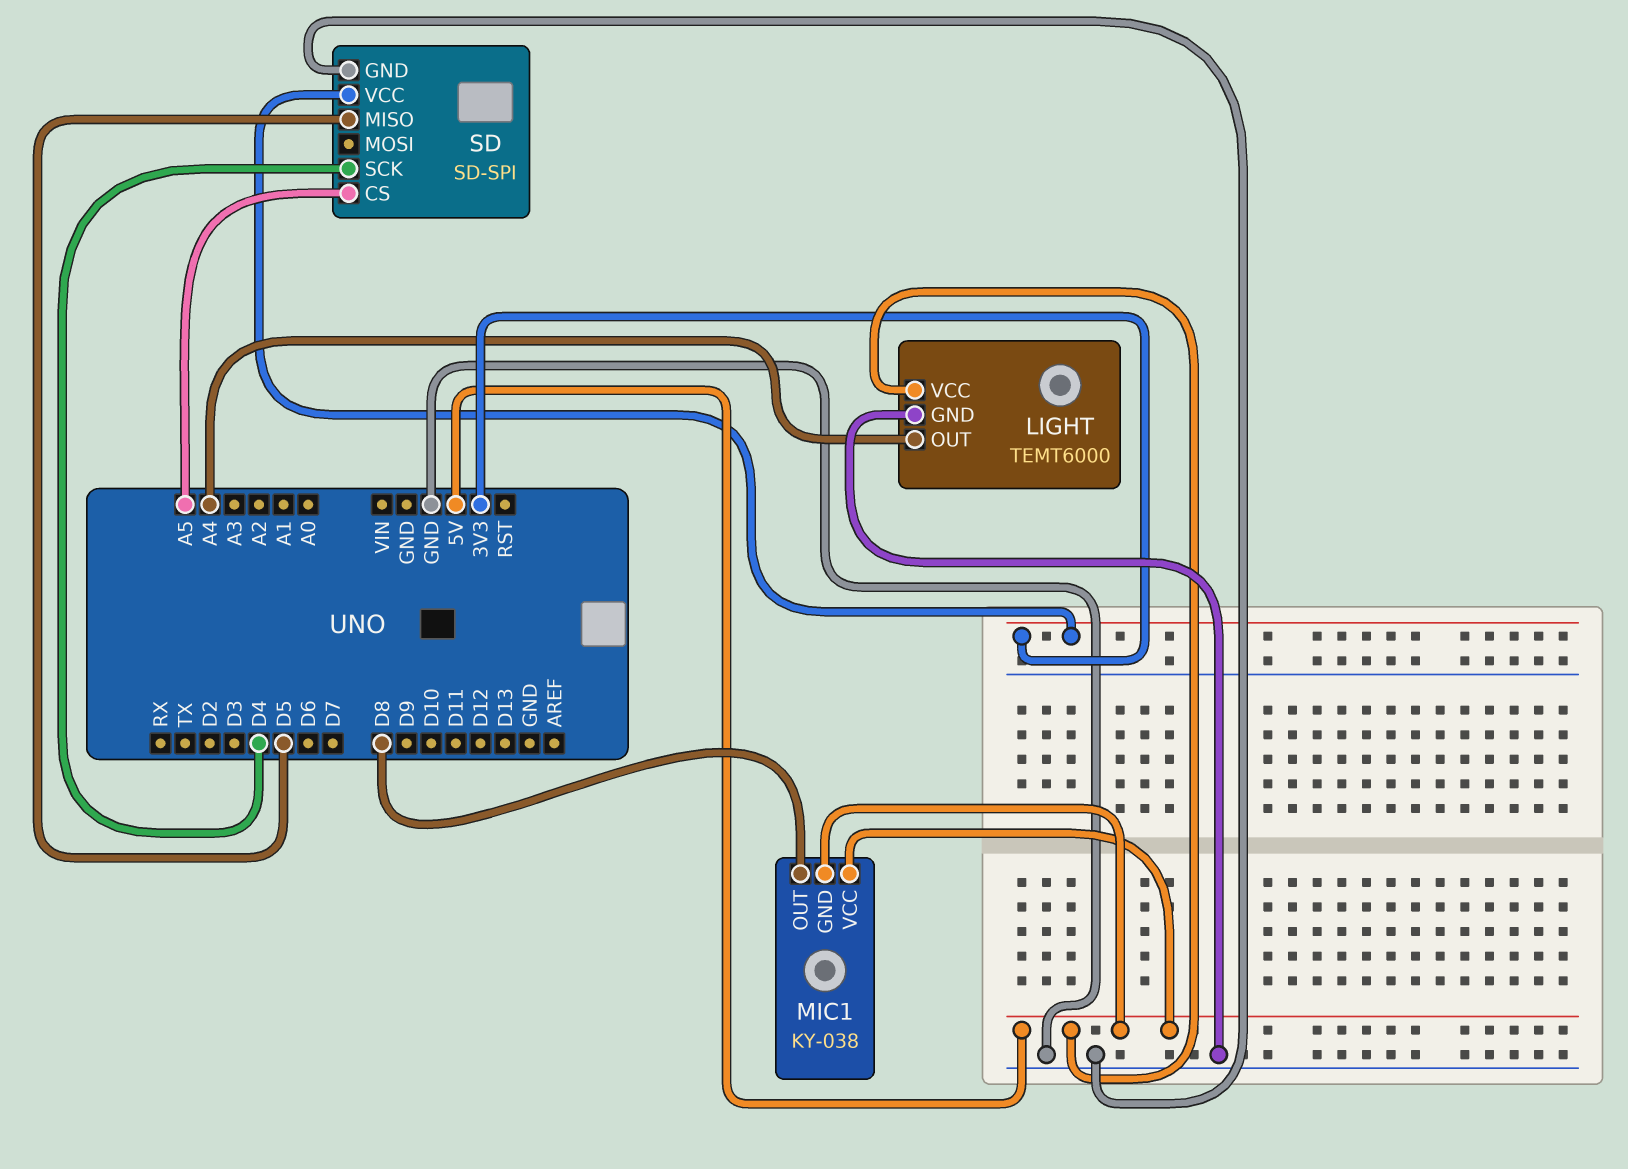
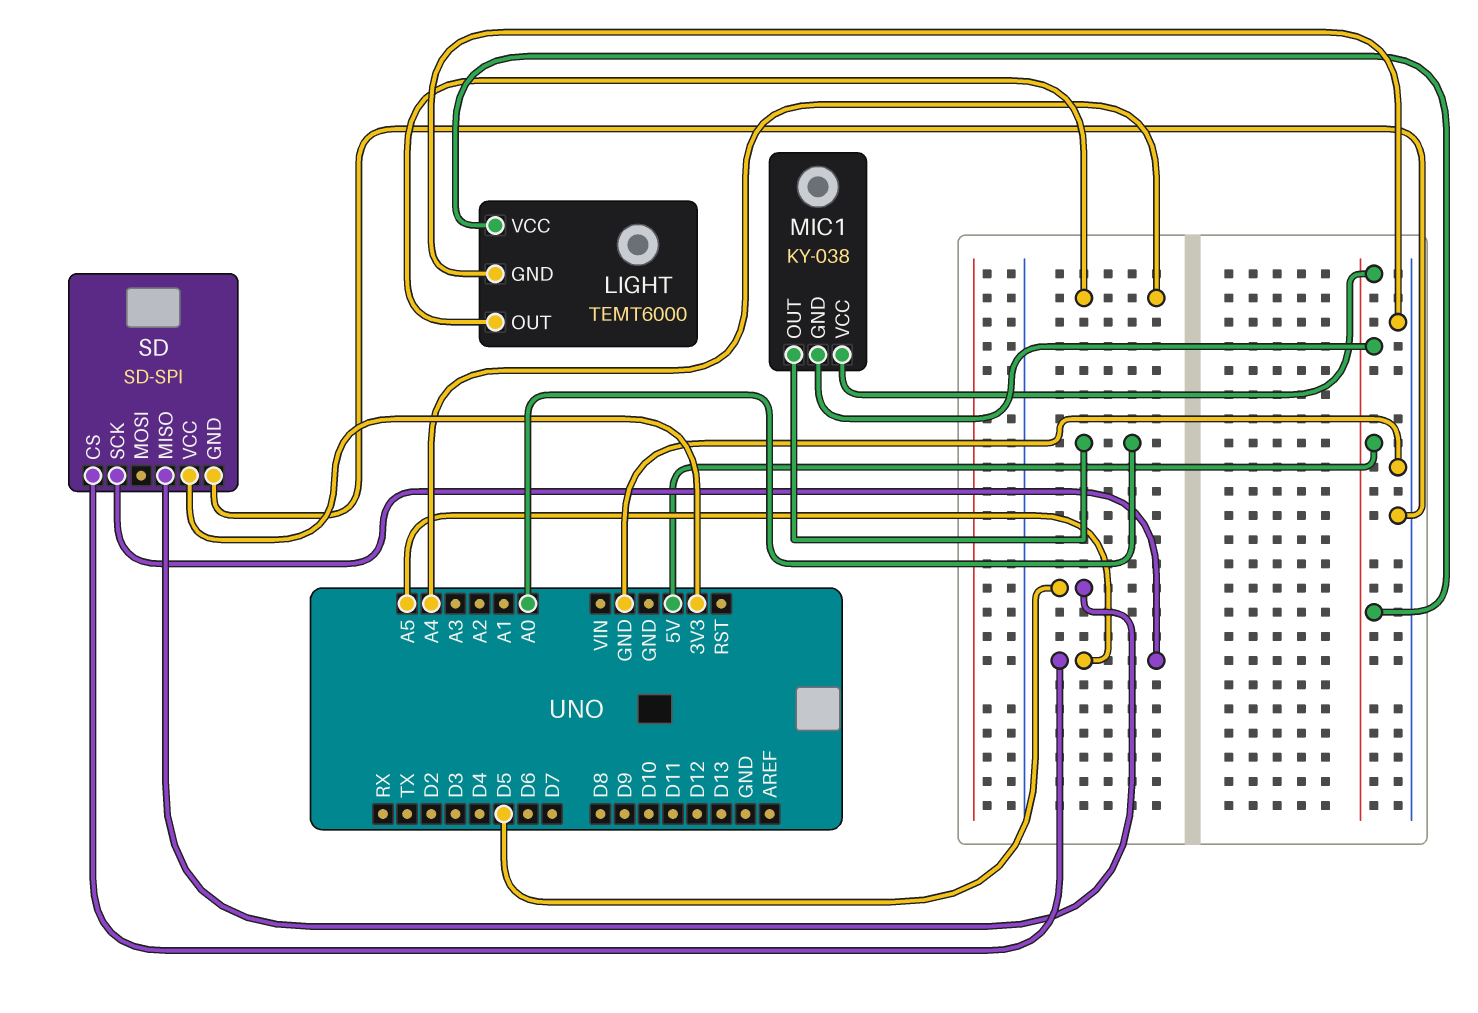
MIC1 pin OUT: D8 -> A0
SD pin SCK: D4 -> A5

